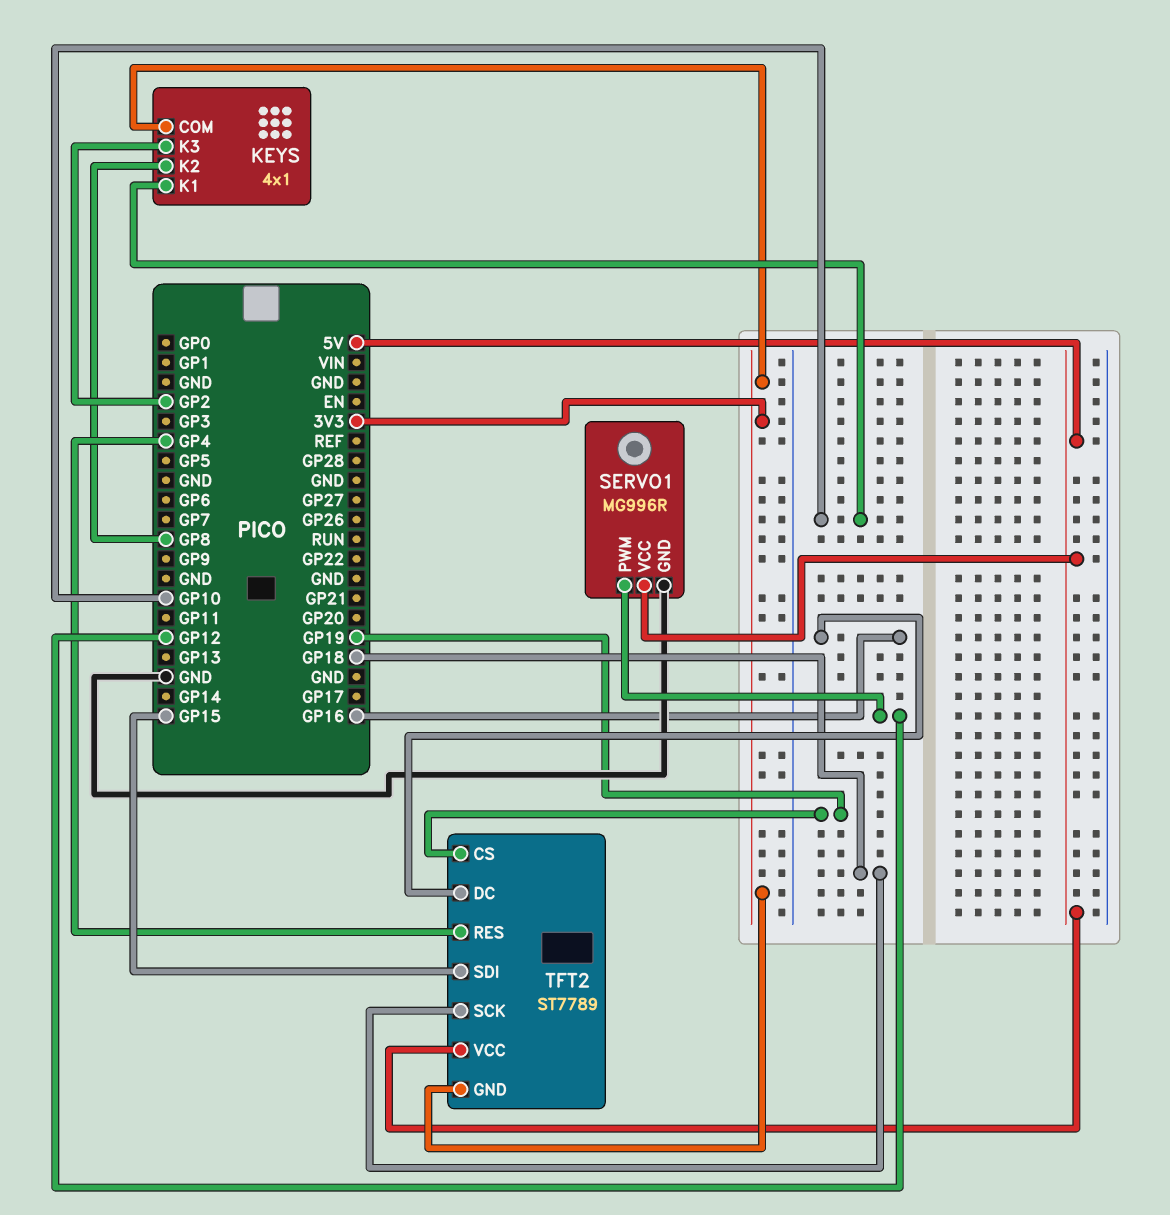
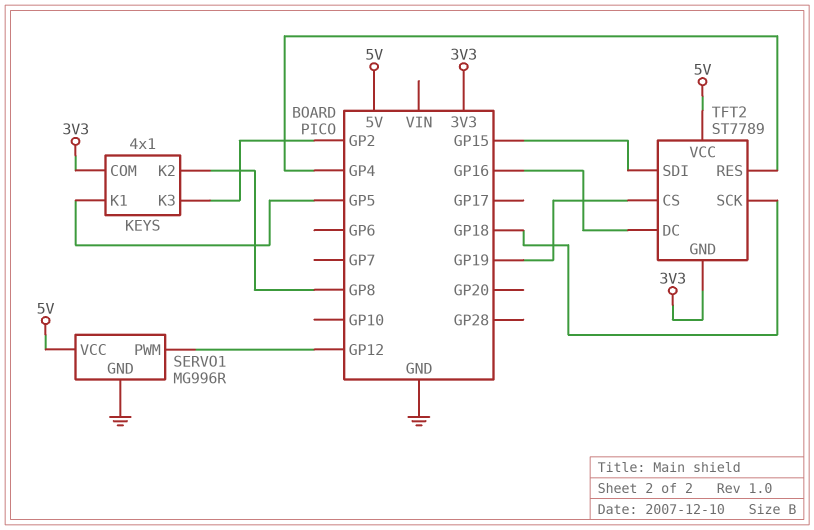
KEYS pin K1: GP10 -> GP5

